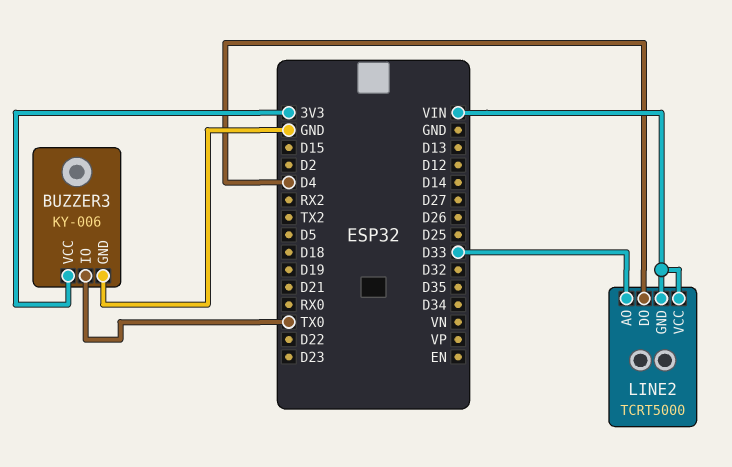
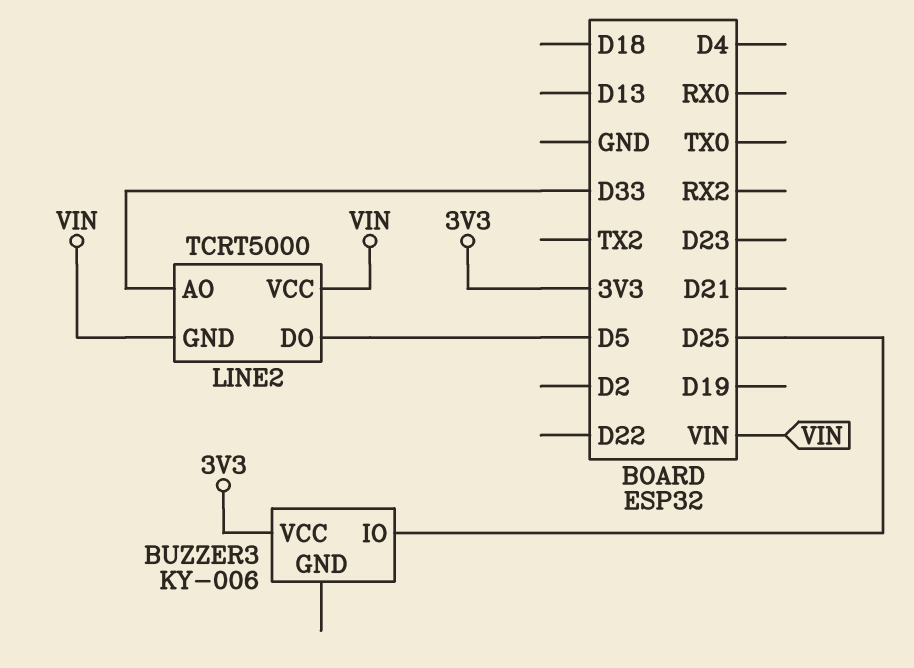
BUZZER3 pin GND: GND -> none
BUZZER3 pin IO: TX0 -> D25
LINE2 pin DO: D4 -> D5

